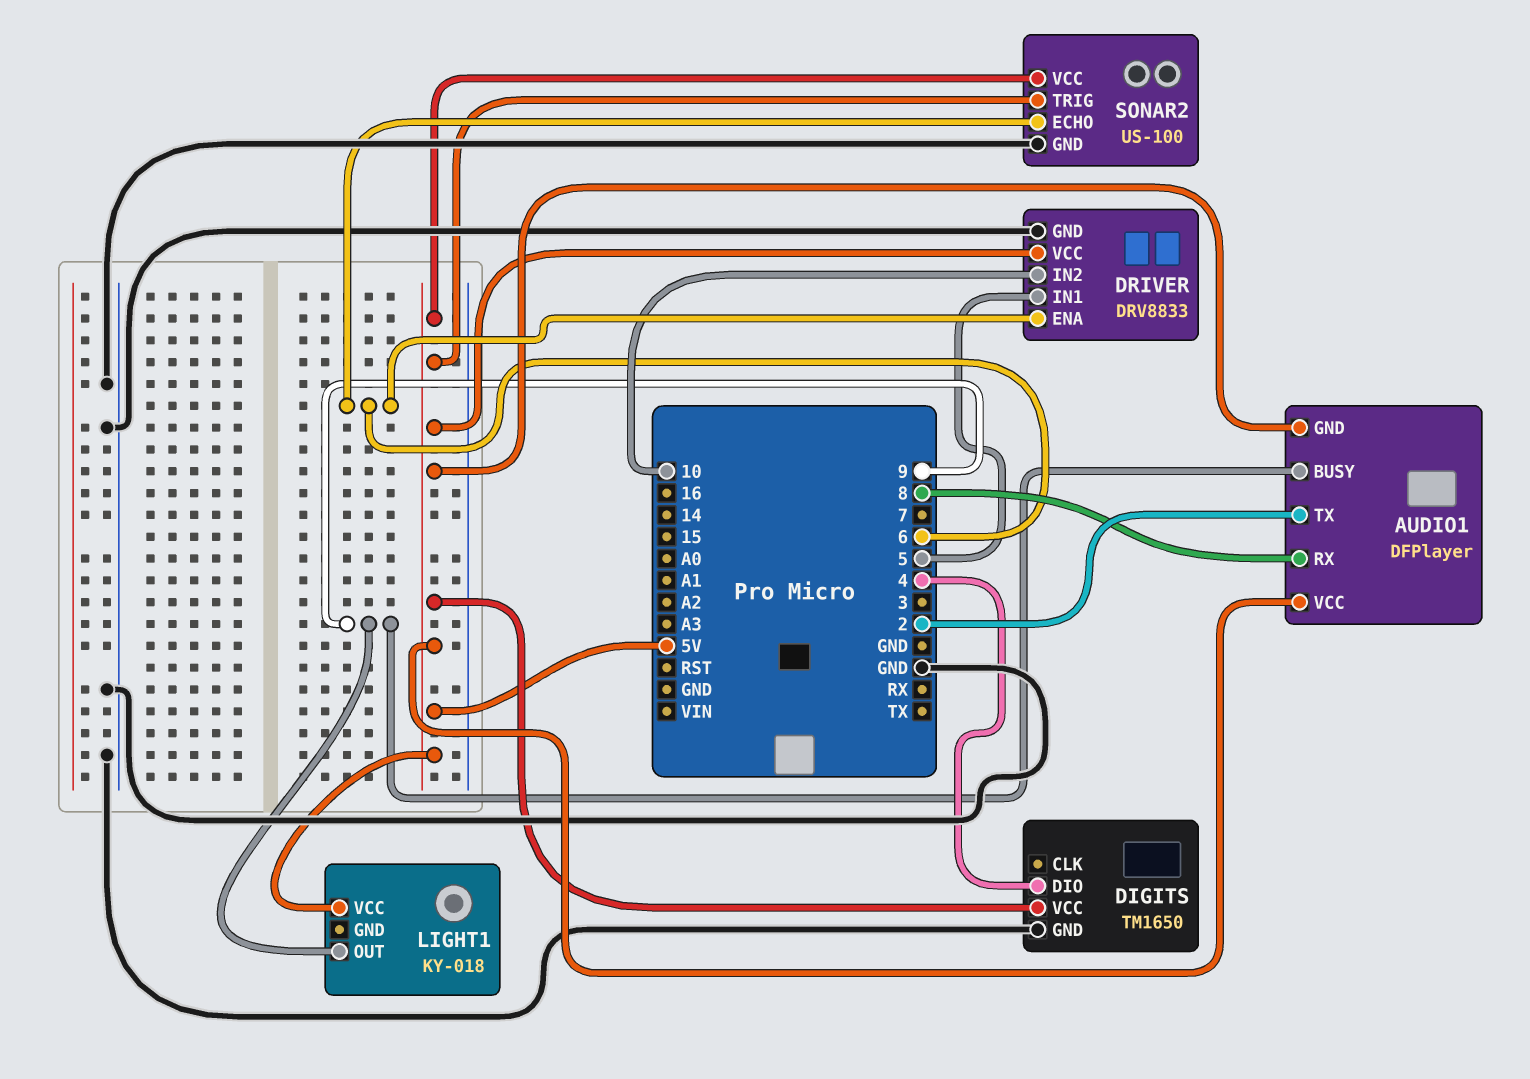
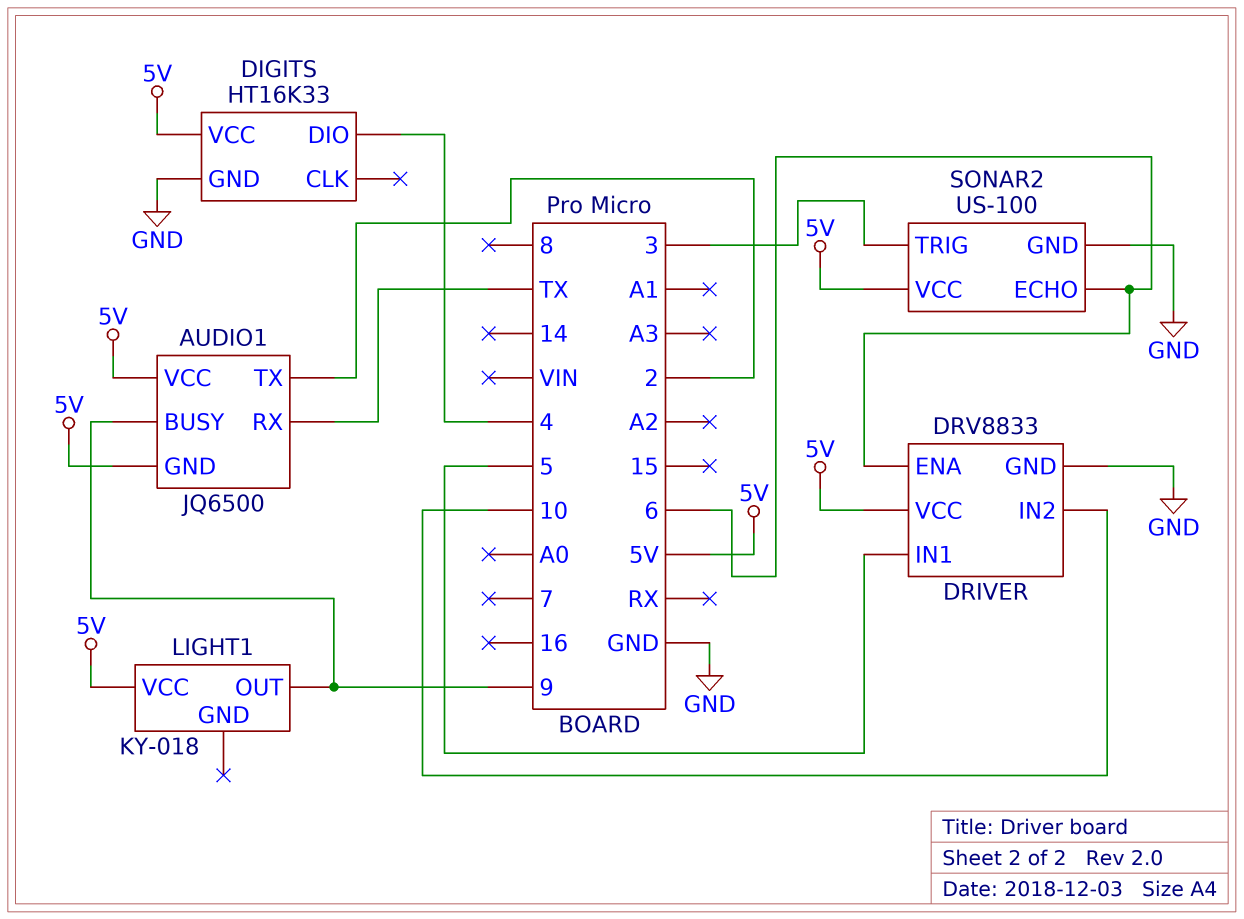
AUDIO1: DFPlayer -> JQ6500
AUDIO1 pin RX: 8 -> TX
DIGITS: TM1650 -> HT16K33
SONAR2 pin TRIG: 5V -> 3

